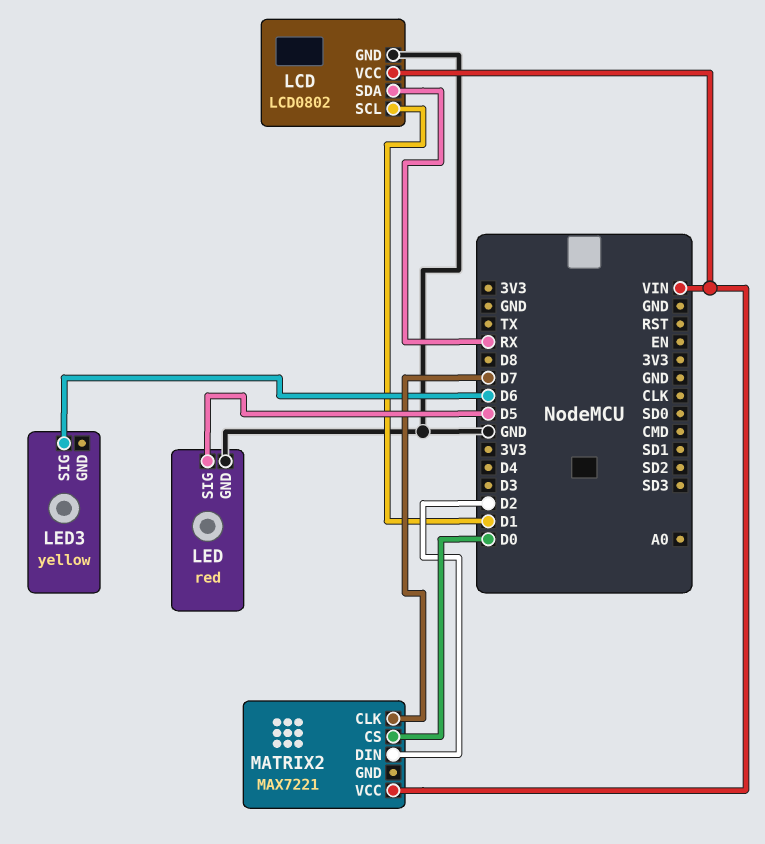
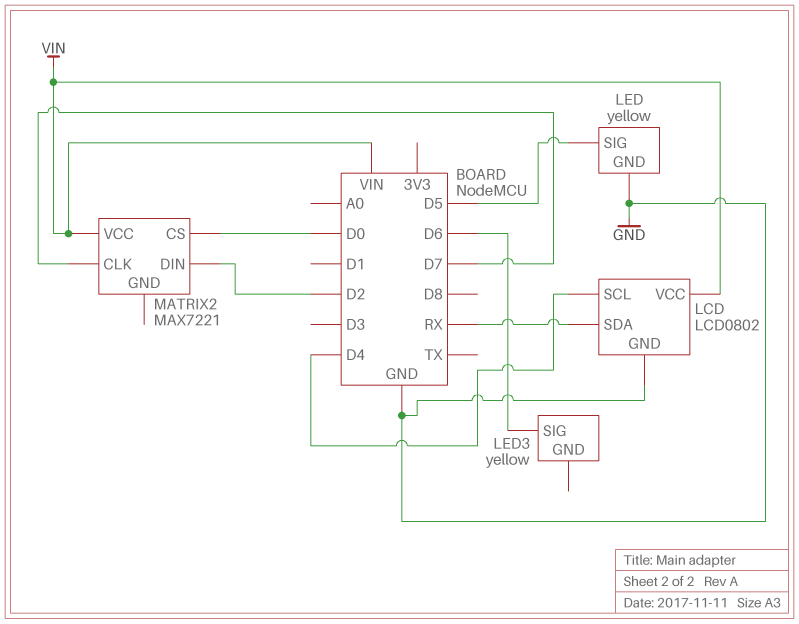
LCD pin SCL: D1 -> D4
LED: red -> yellow

